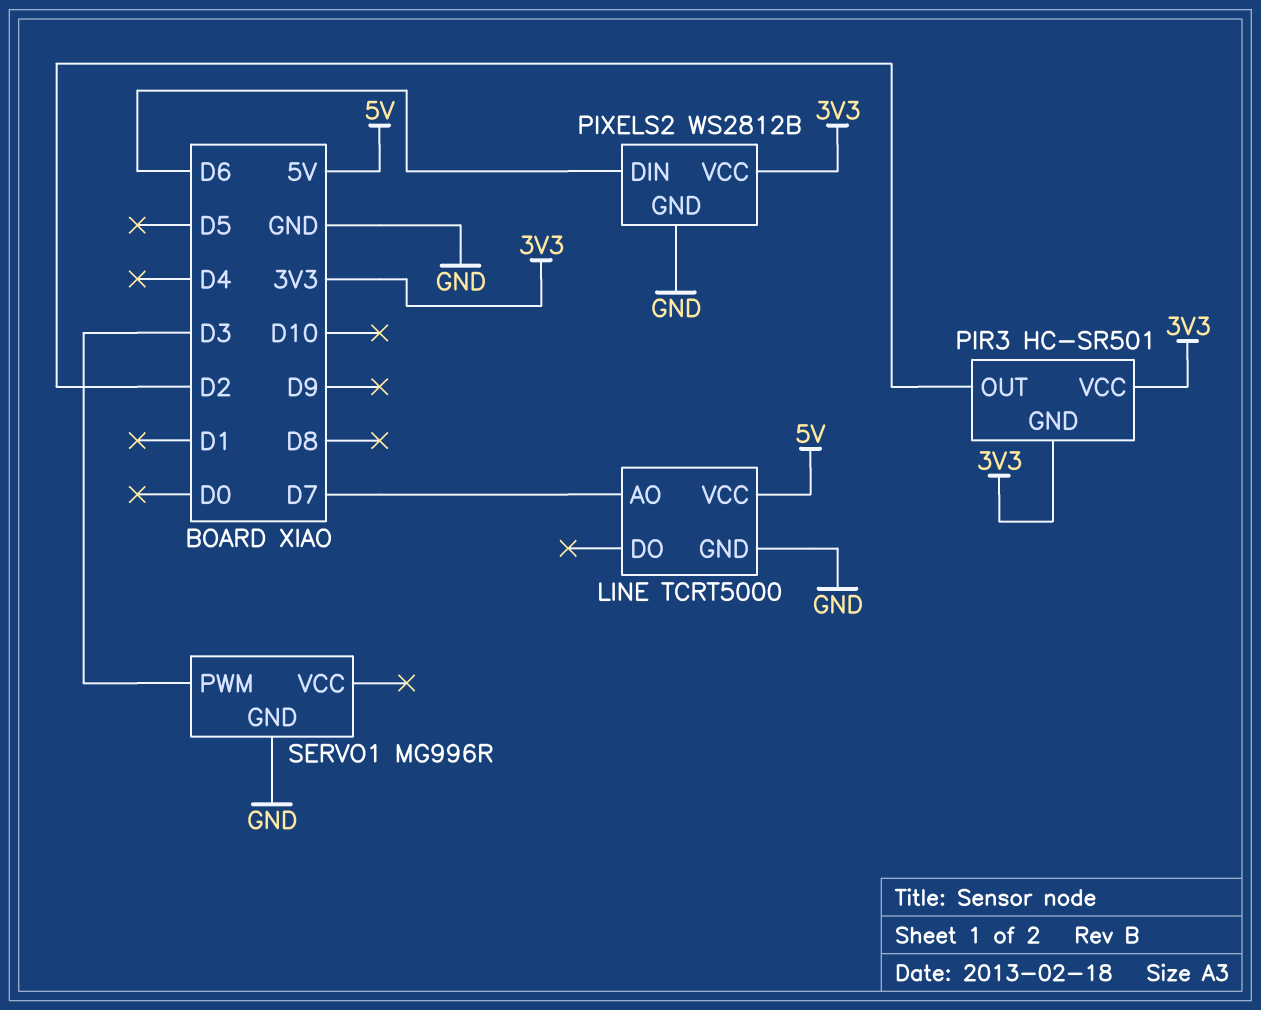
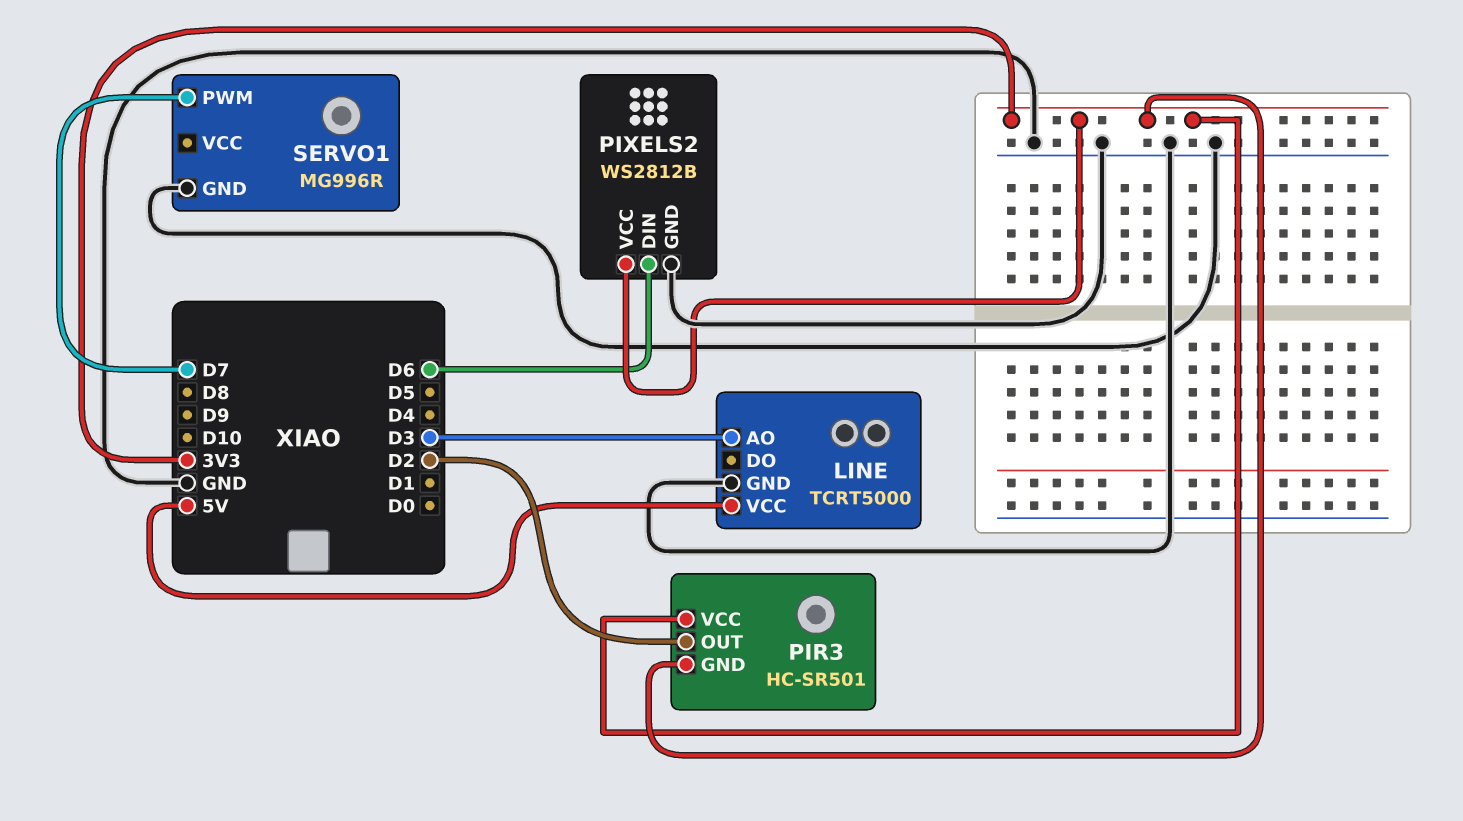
LINE pin AO: D7 -> D3
SERVO1 pin PWM: D3 -> D7

